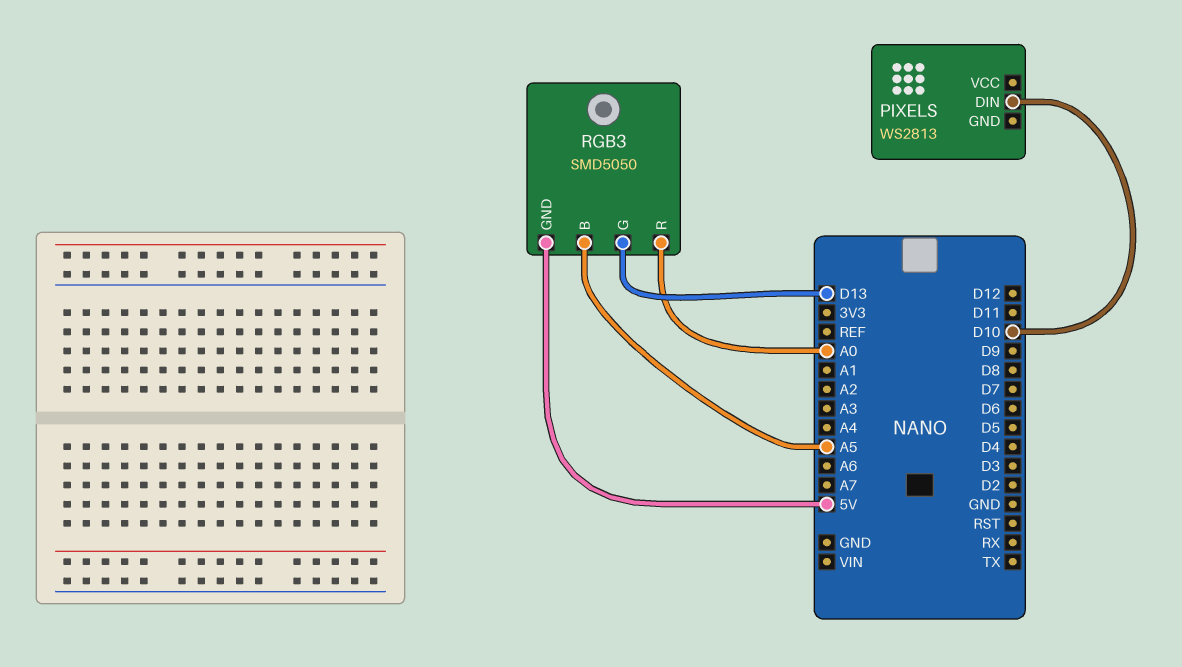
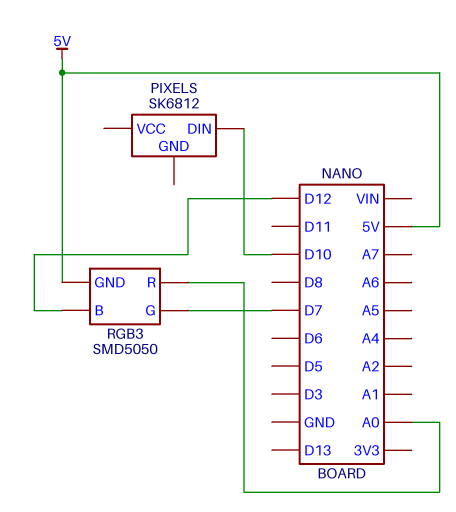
PIXELS: WS2813 -> SK6812
RGB3 pin B: A5 -> D12
RGB3 pin G: D13 -> D7

